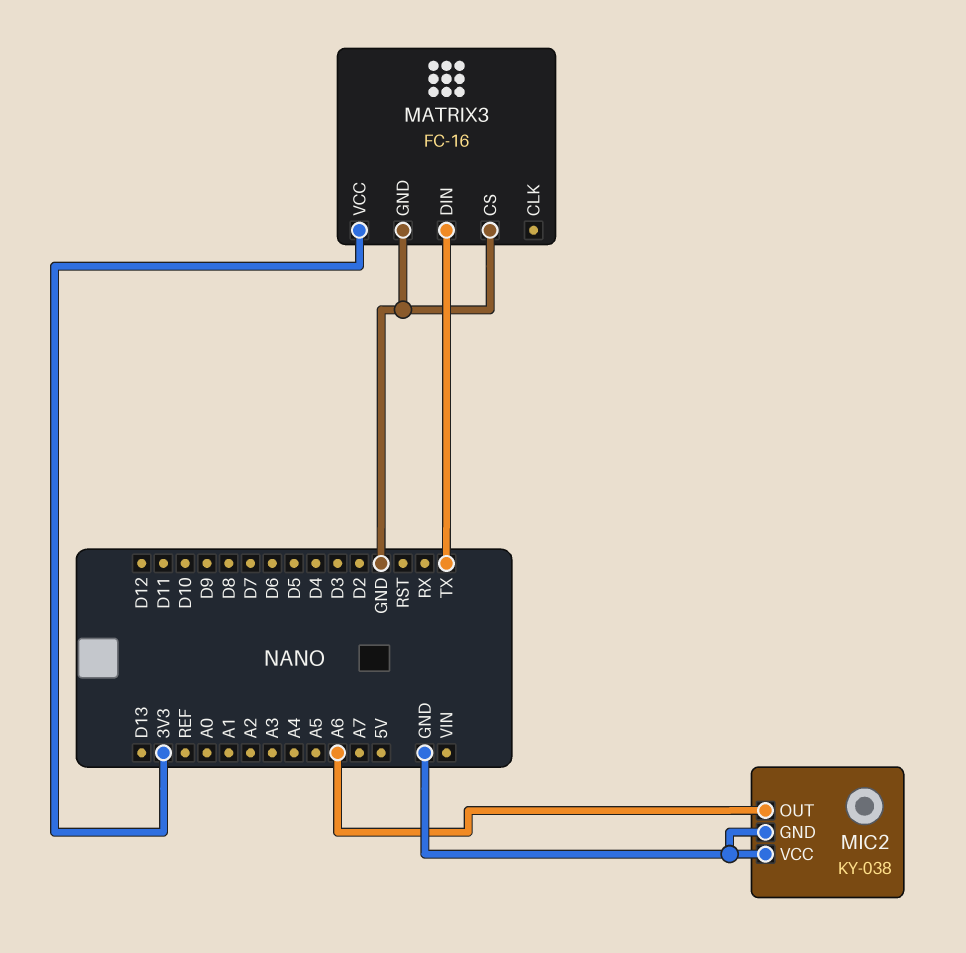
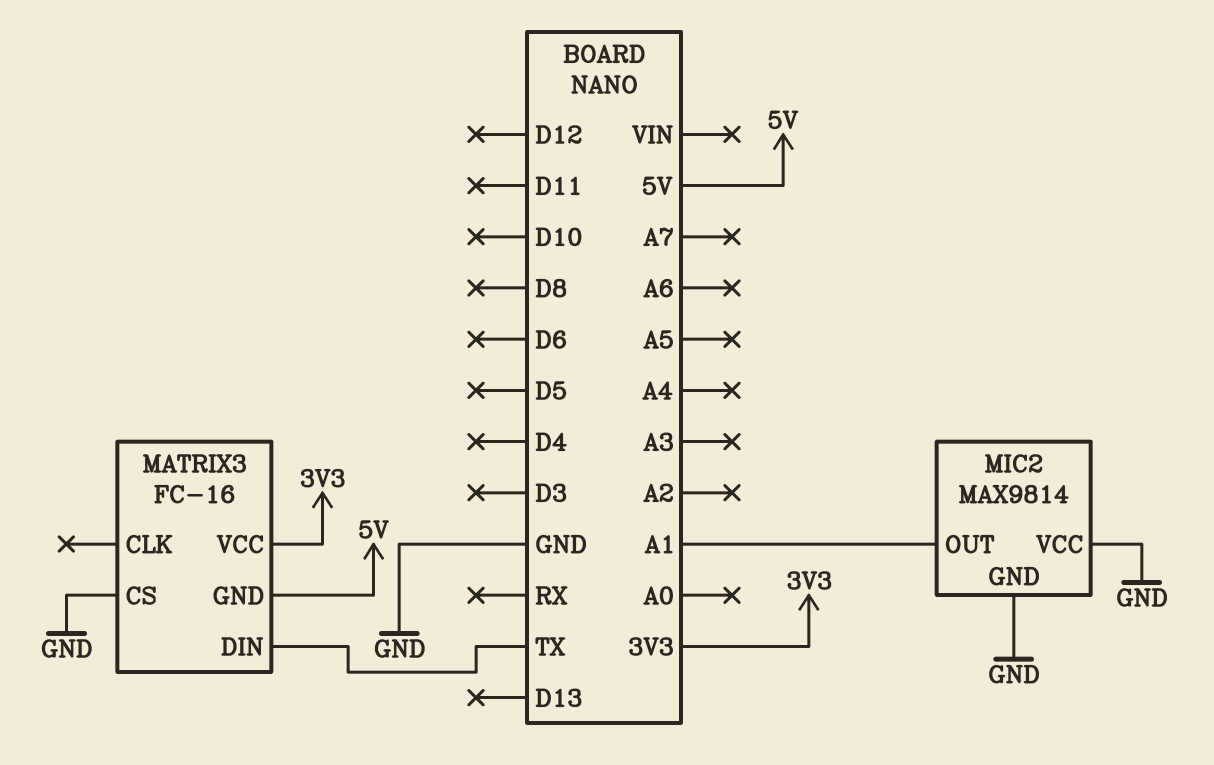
MATRIX3 pin GND: GND -> 5V
MIC2: KY-038 -> MAX9814
MIC2 pin OUT: A6 -> A1

